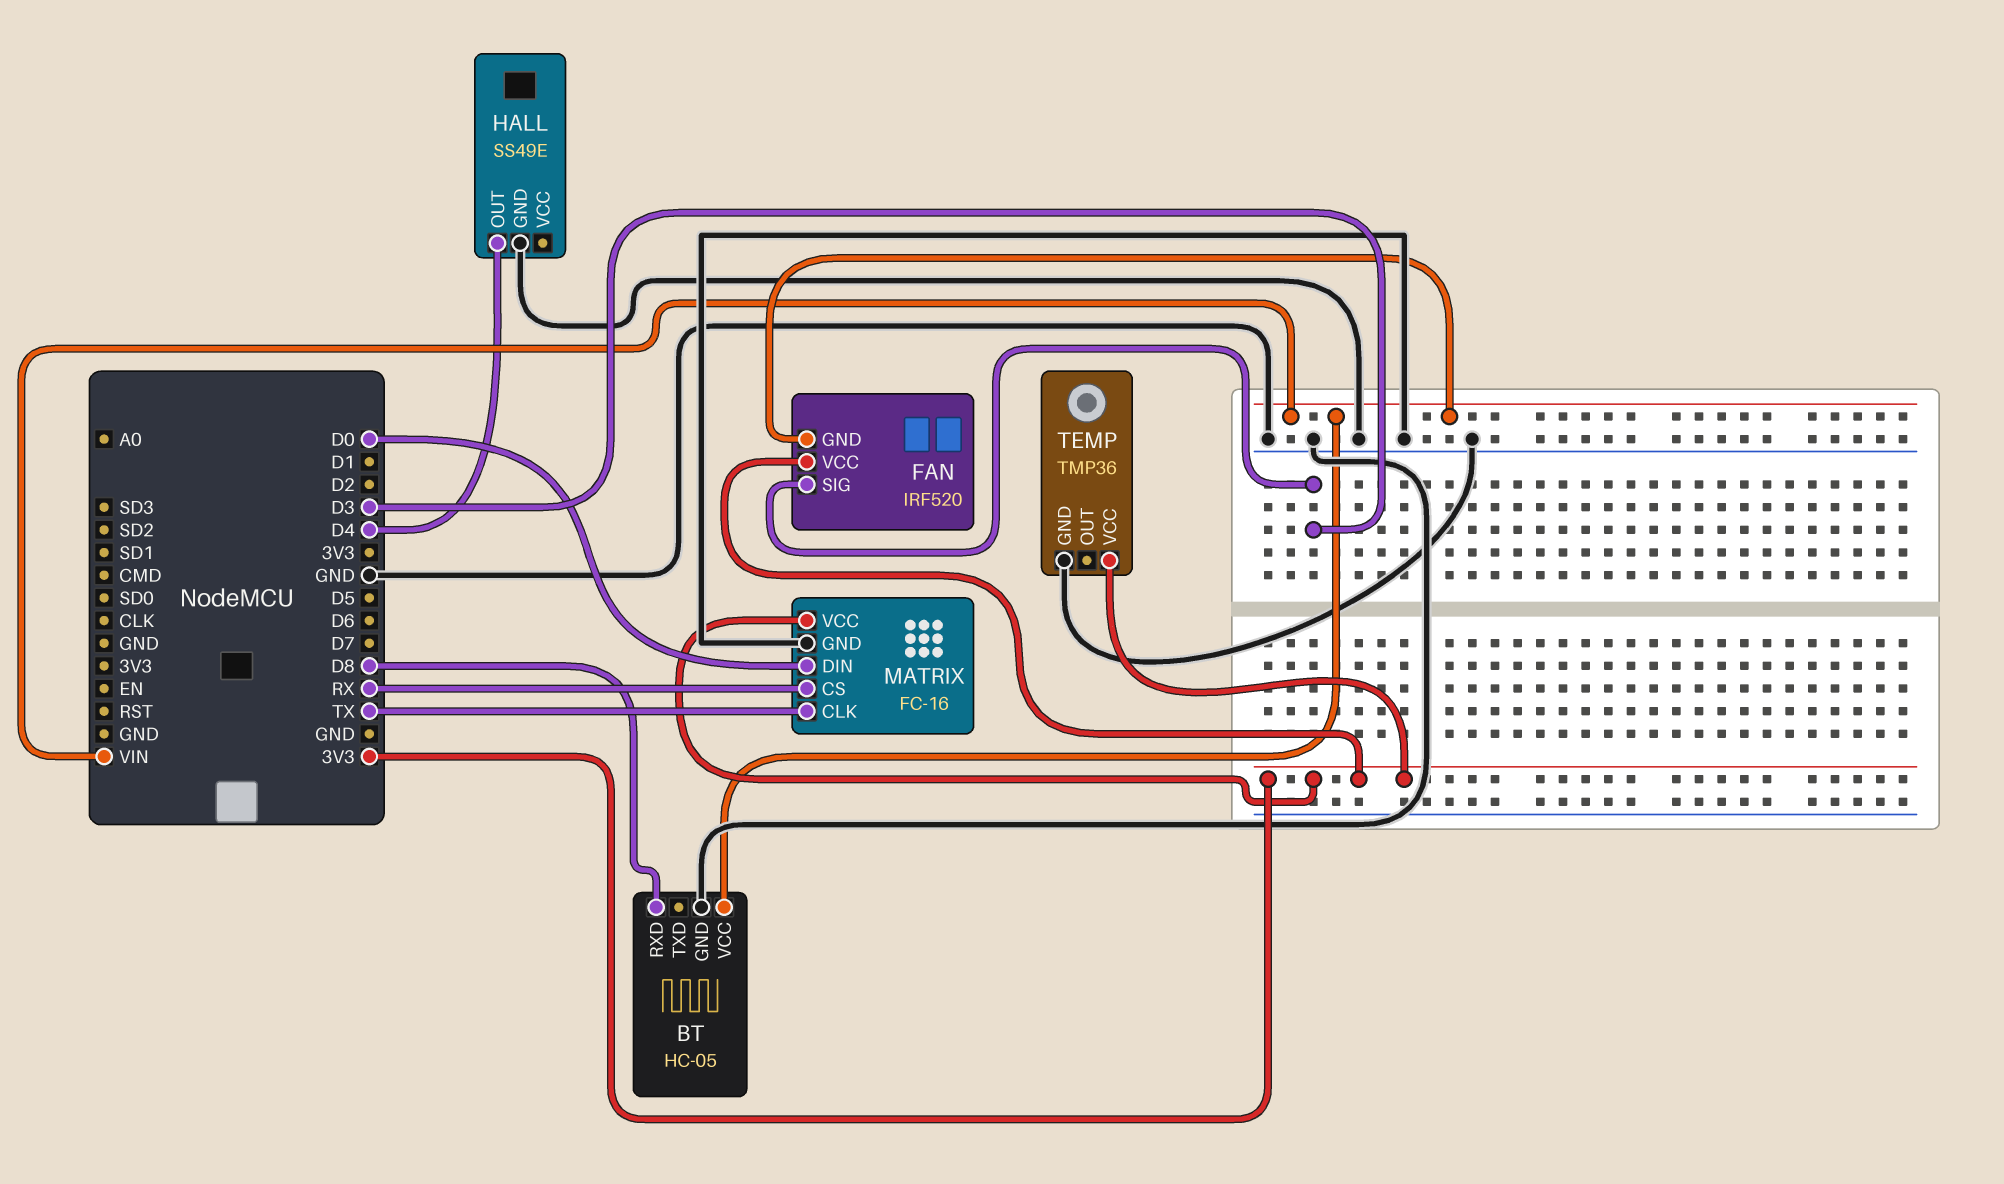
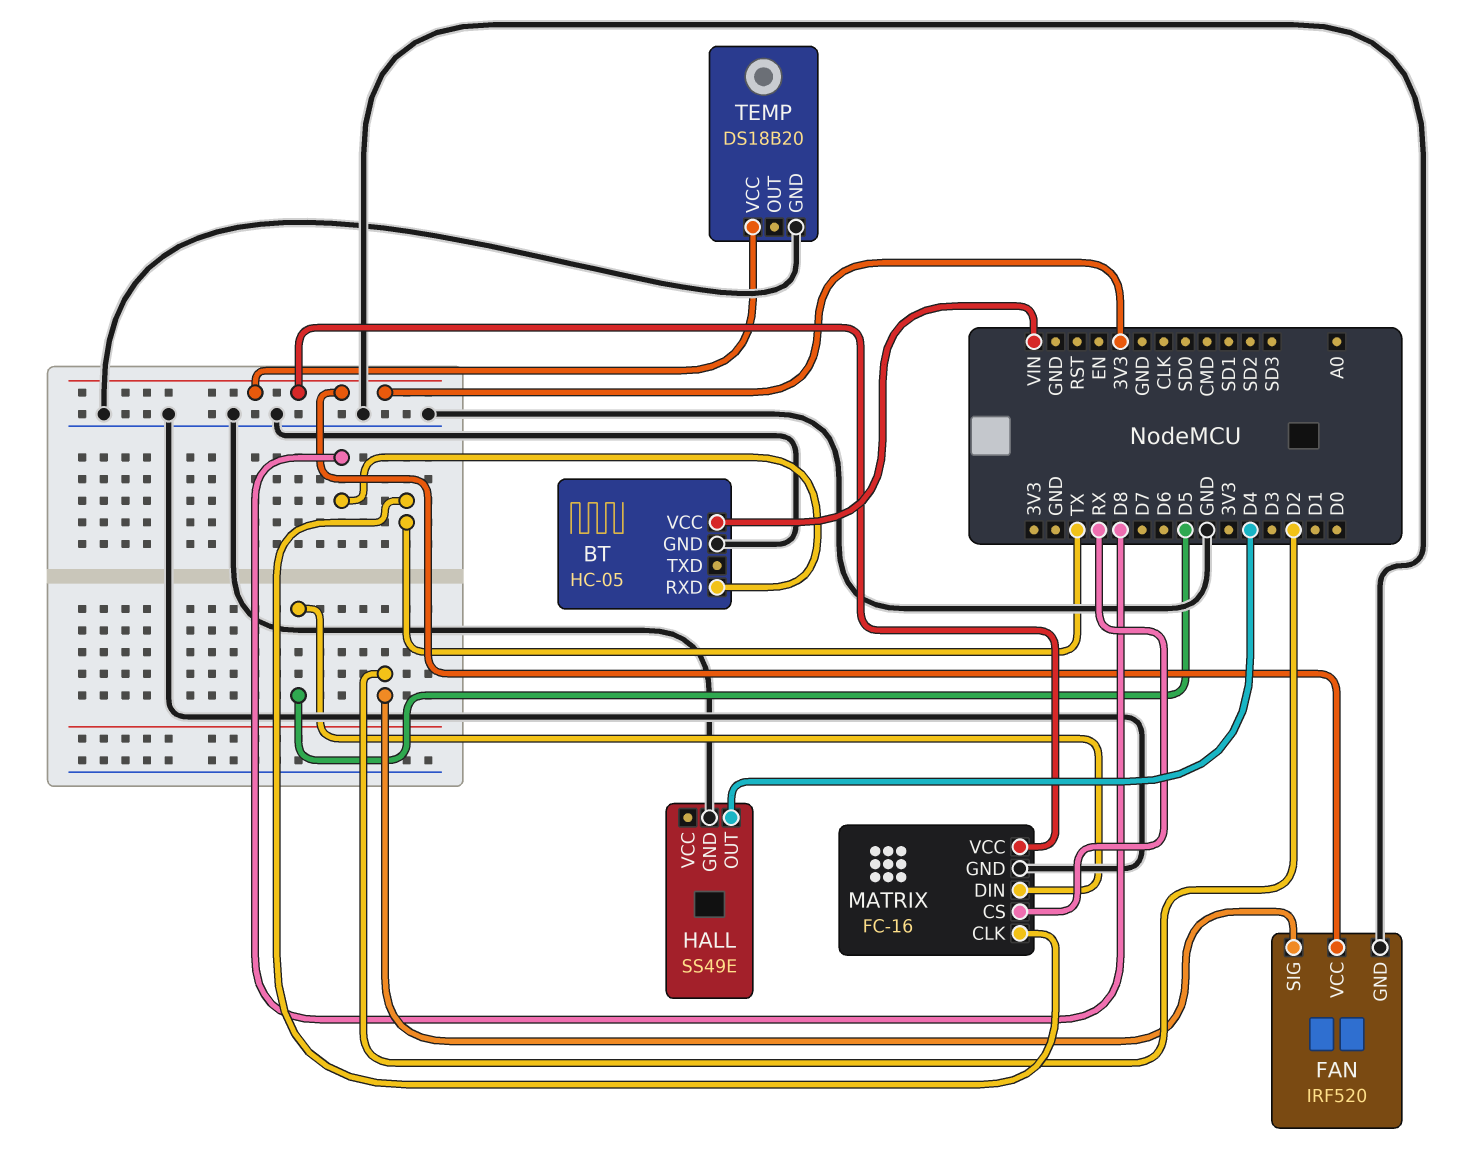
FAN pin GND: VIN -> GND
FAN pin SIG: D3 -> D2
MATRIX pin DIN: D0 -> D5
TEMP: TMP36 -> DS18B20

